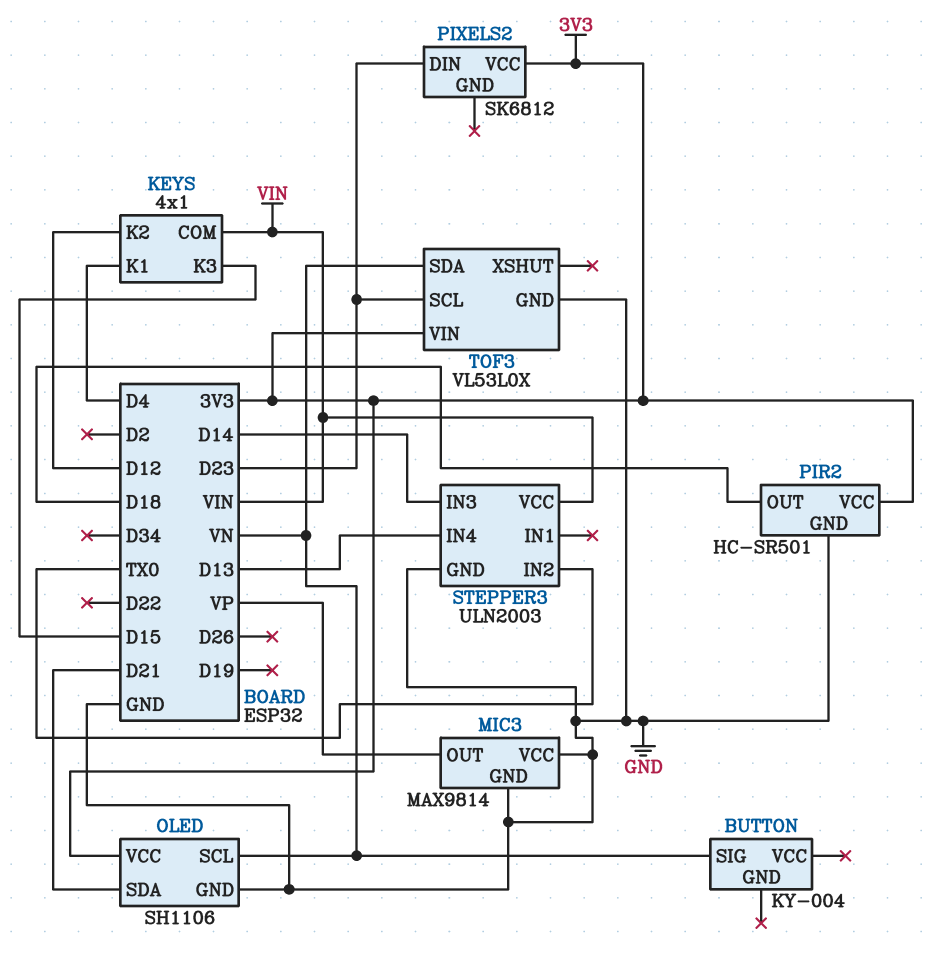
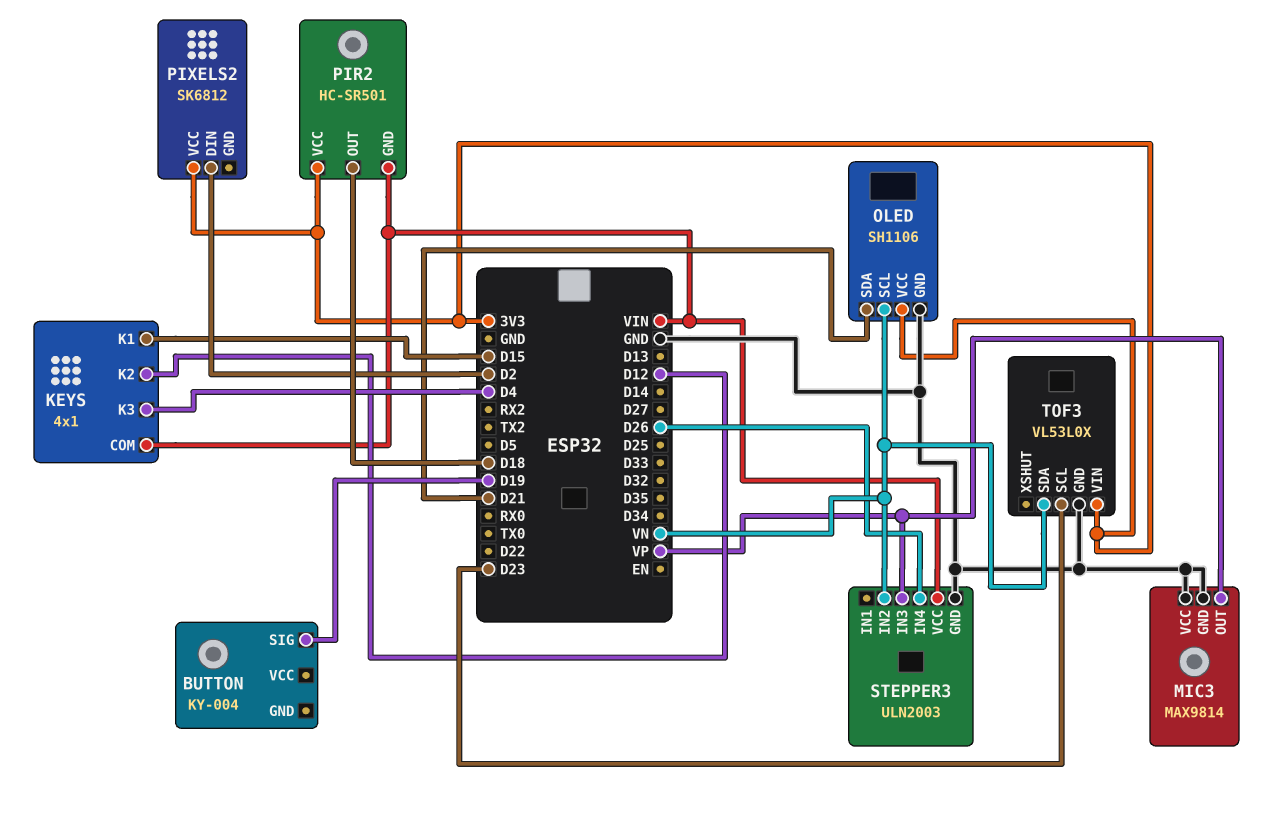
BUTTON pin SIG: VN -> D19
KEYS pin K1: D4 -> D15
KEYS pin K3: D15 -> D4
PIR2 pin GND: GND -> VIN
PIXELS2 pin DIN: D23 -> D2
STEPPER3 pin IN2: TX0 -> VN
STEPPER3 pin IN3: D14 -> VP
STEPPER3 pin IN4: D13 -> D26

